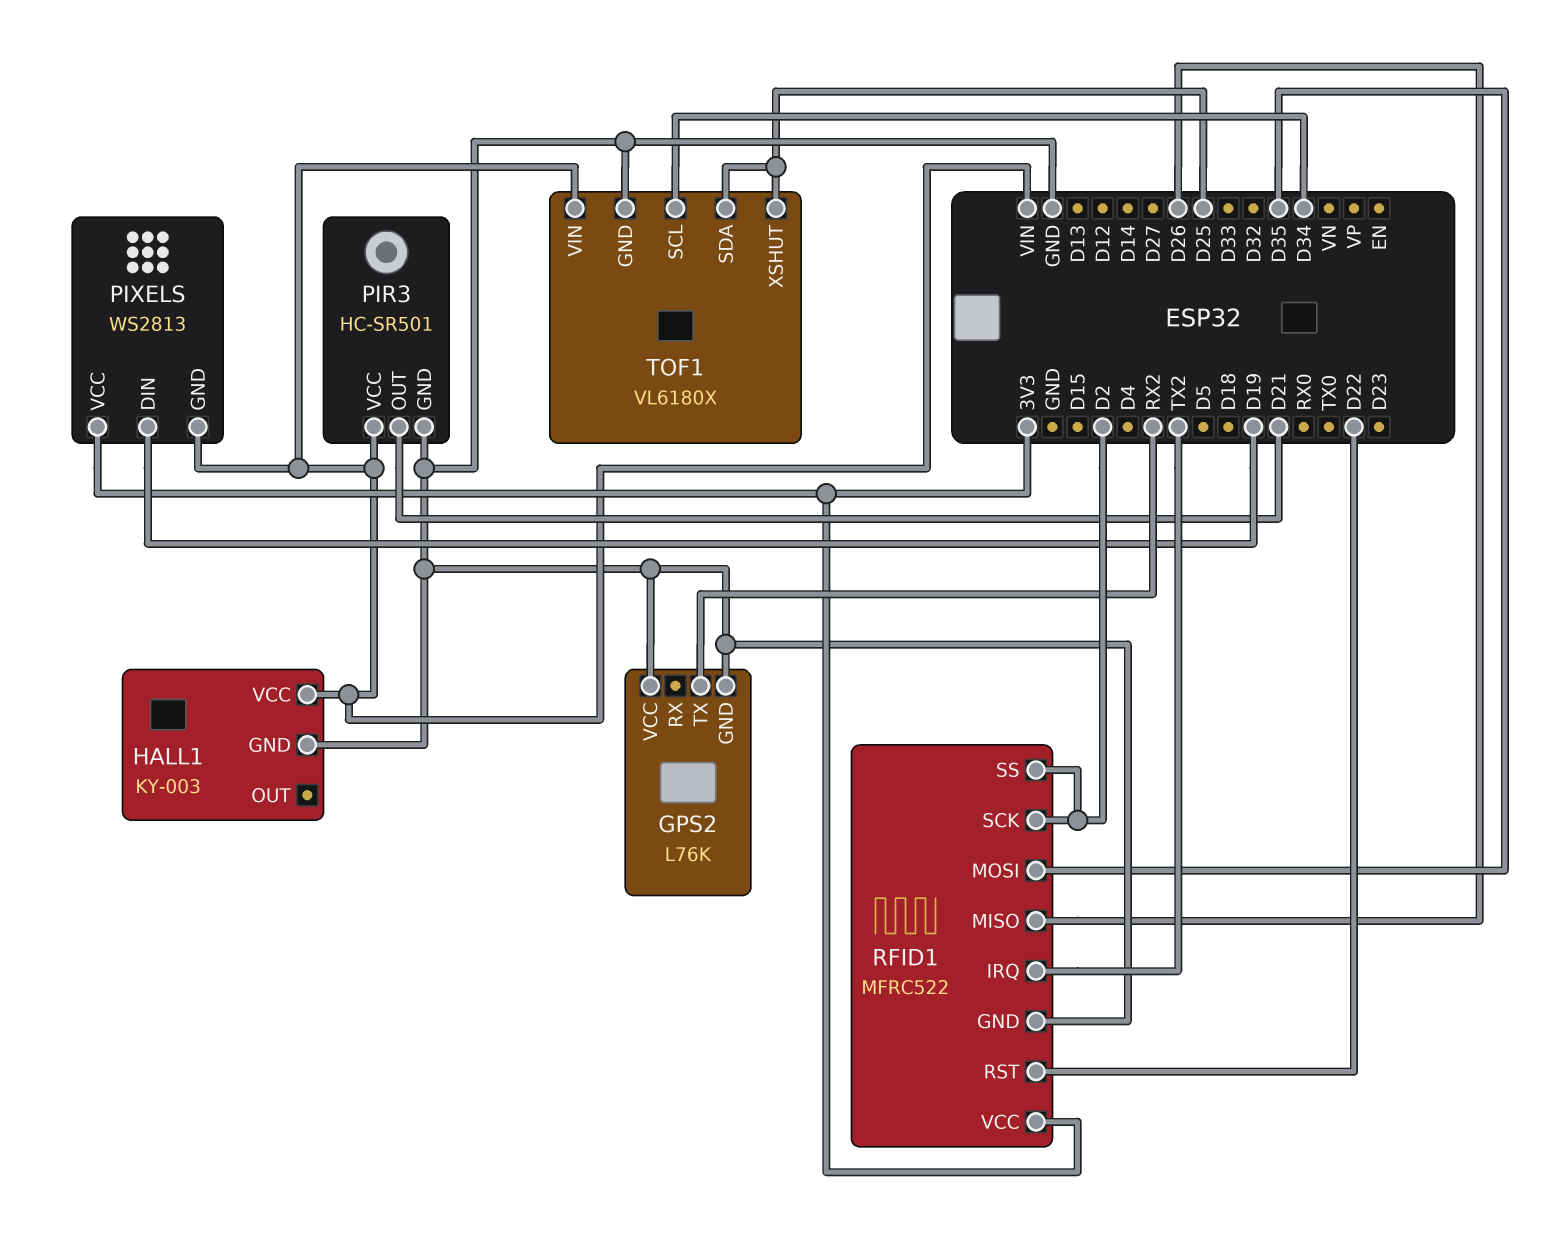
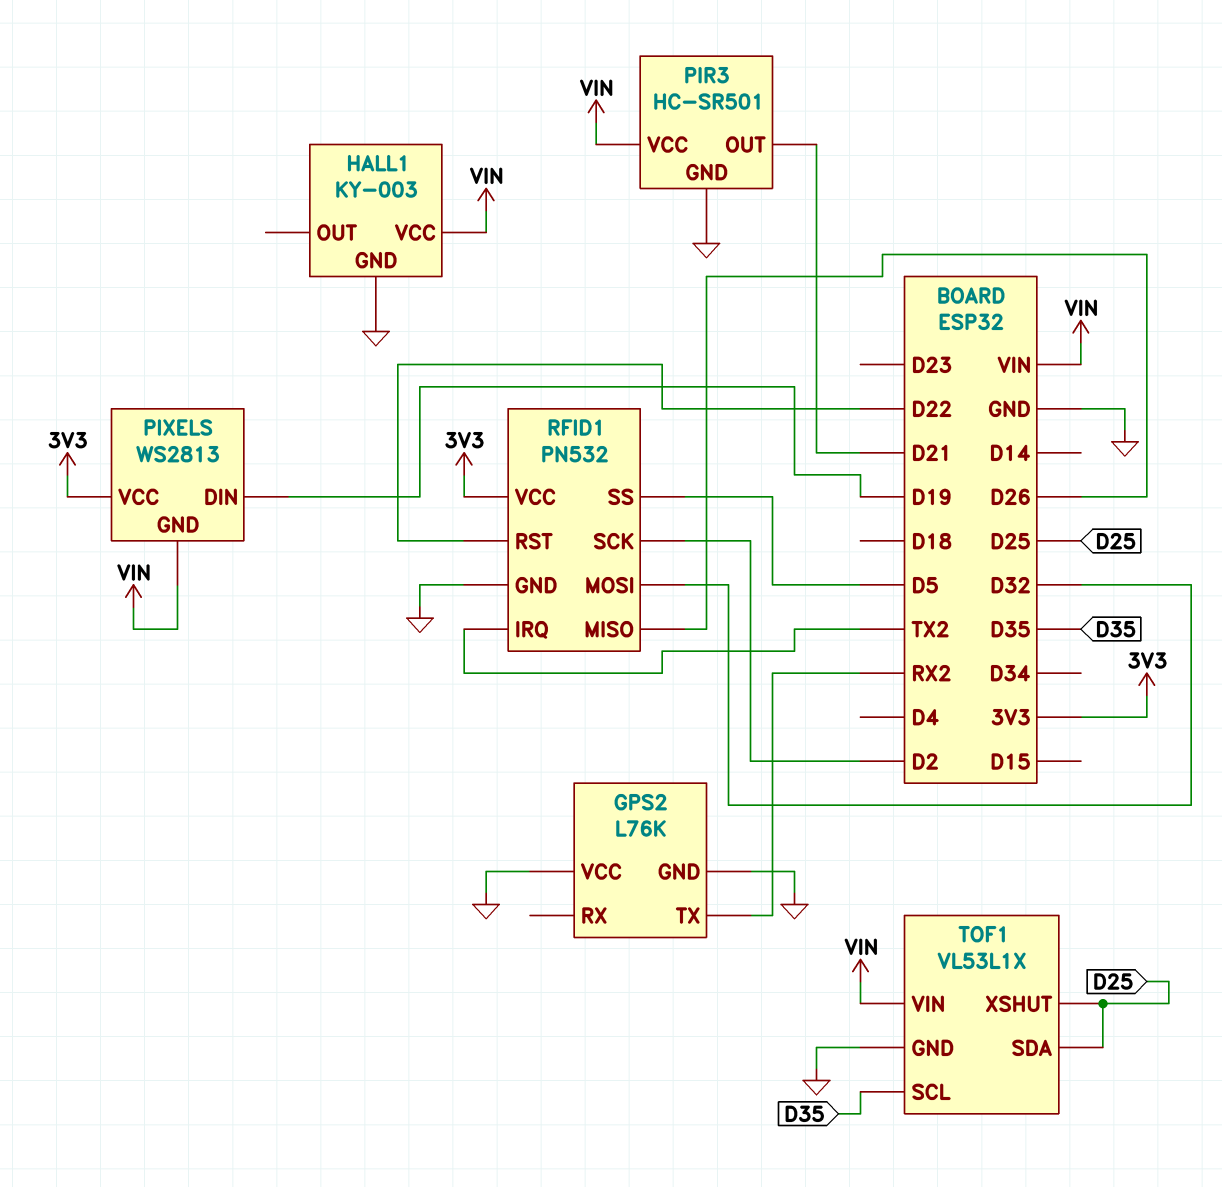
RFID1: MFRC522 -> PN532
RFID1 pin MOSI: D35 -> D32
RFID1 pin SS: D2 -> D5
TOF1: VL6180X -> VL53L1X
TOF1 pin SCL: D34 -> D35

